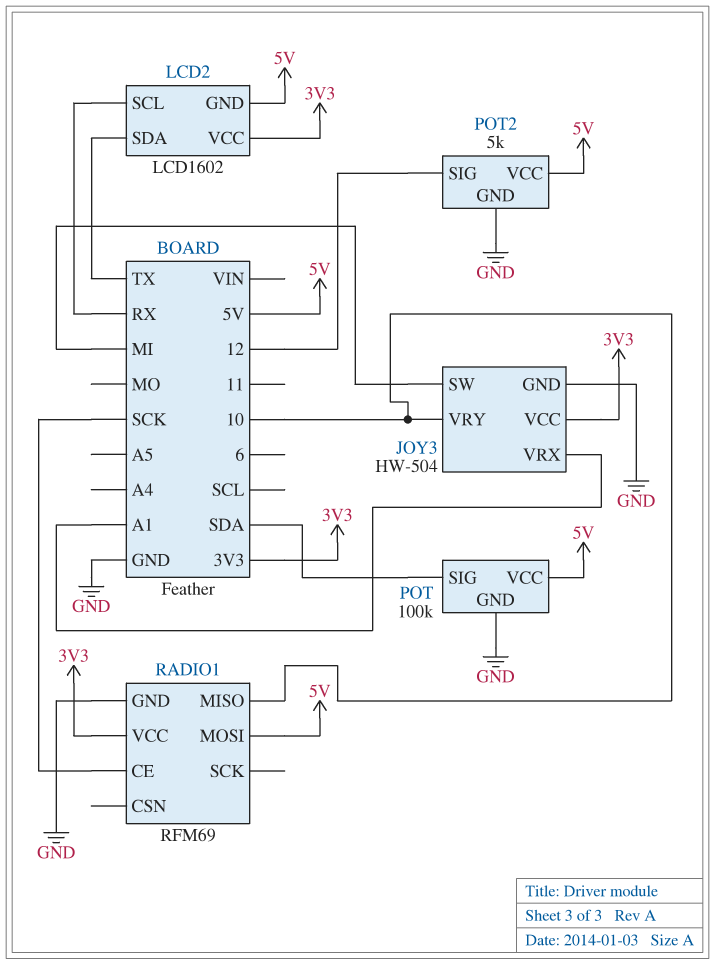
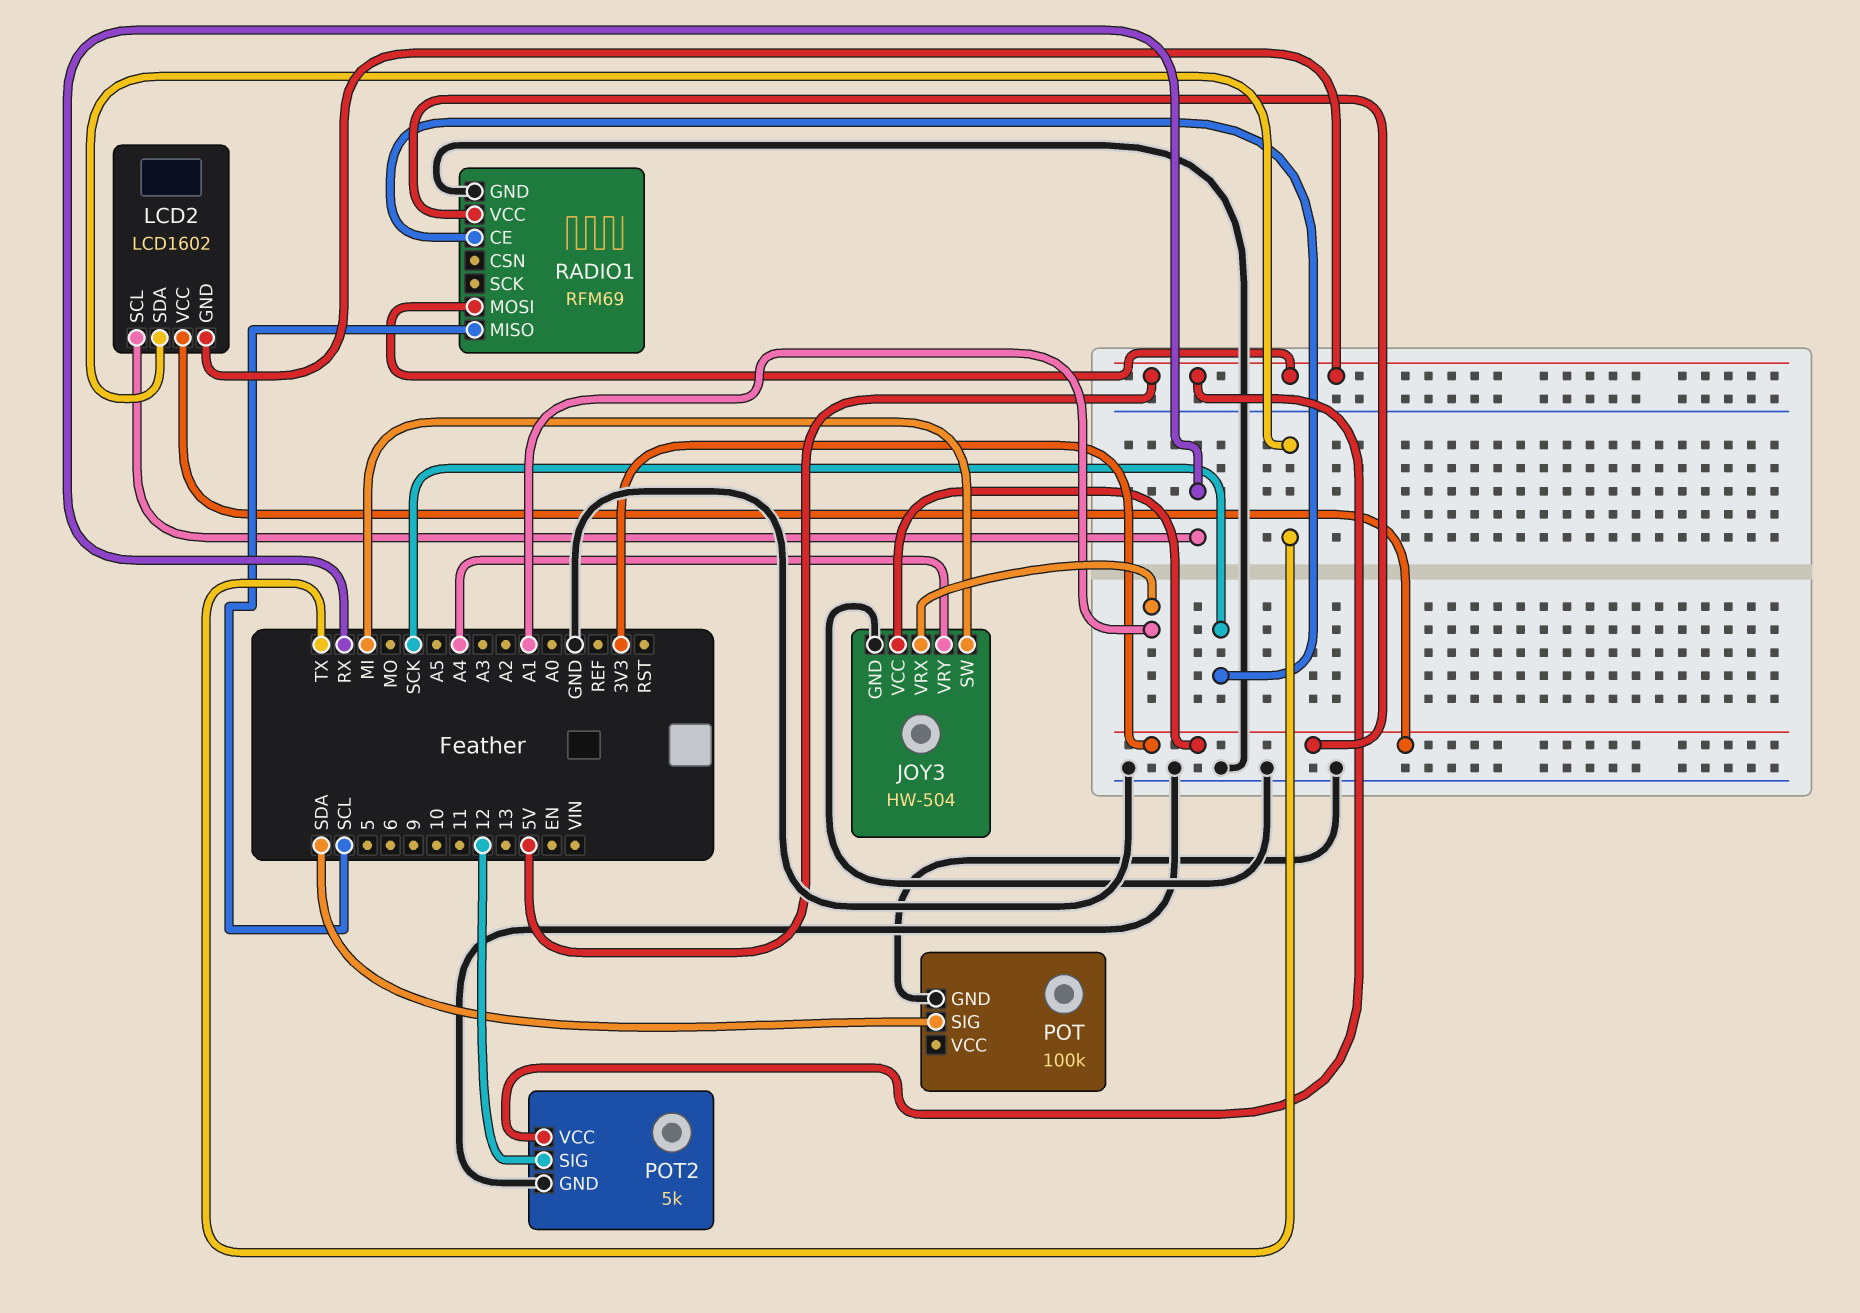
JOY3 pin VRY: 10 -> A4
POT pin VCC: 5V -> none
RADIO1 pin MISO: 10 -> SCL

